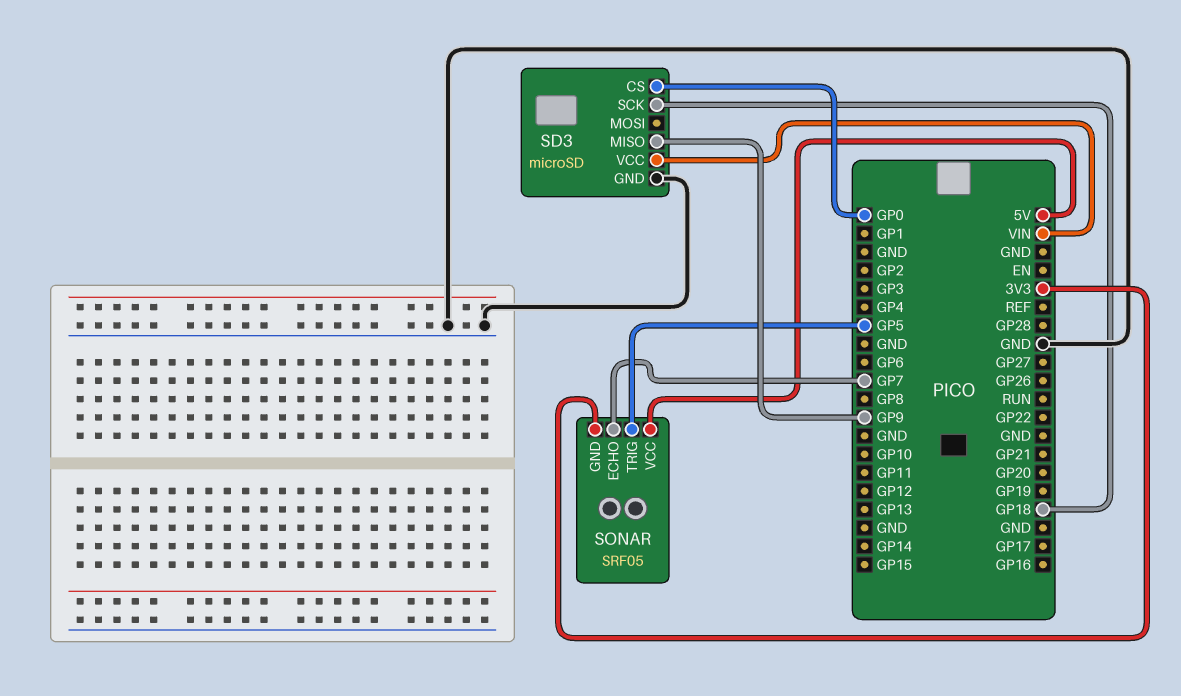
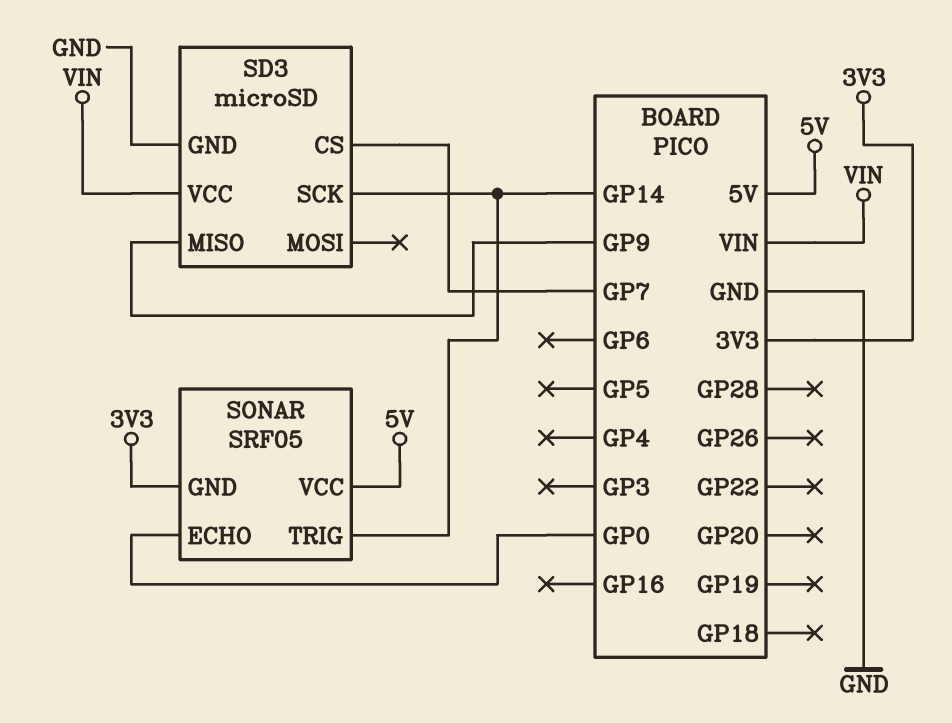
SD3 pin CS: GP0 -> GP7
SD3 pin SCK: GP18 -> GP14
SONAR pin ECHO: GP7 -> GP0
SONAR pin TRIG: GP5 -> GP14

